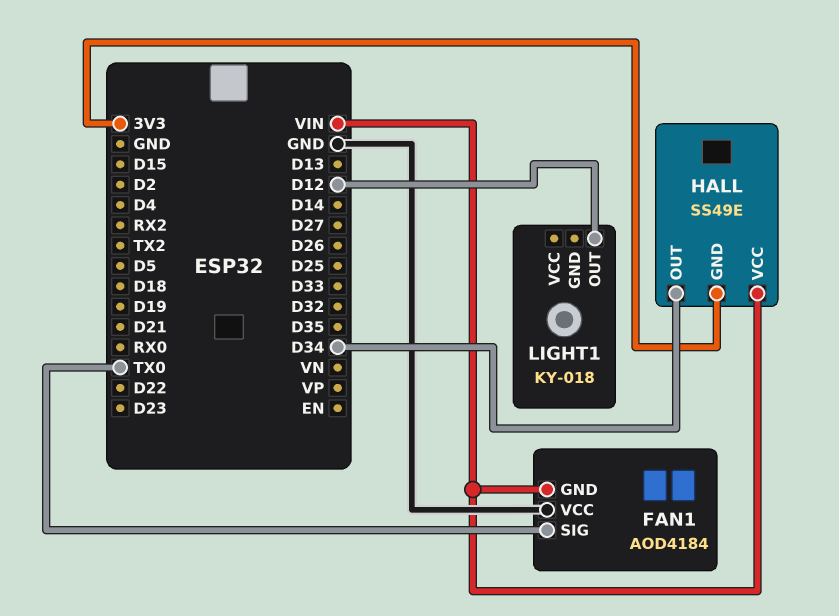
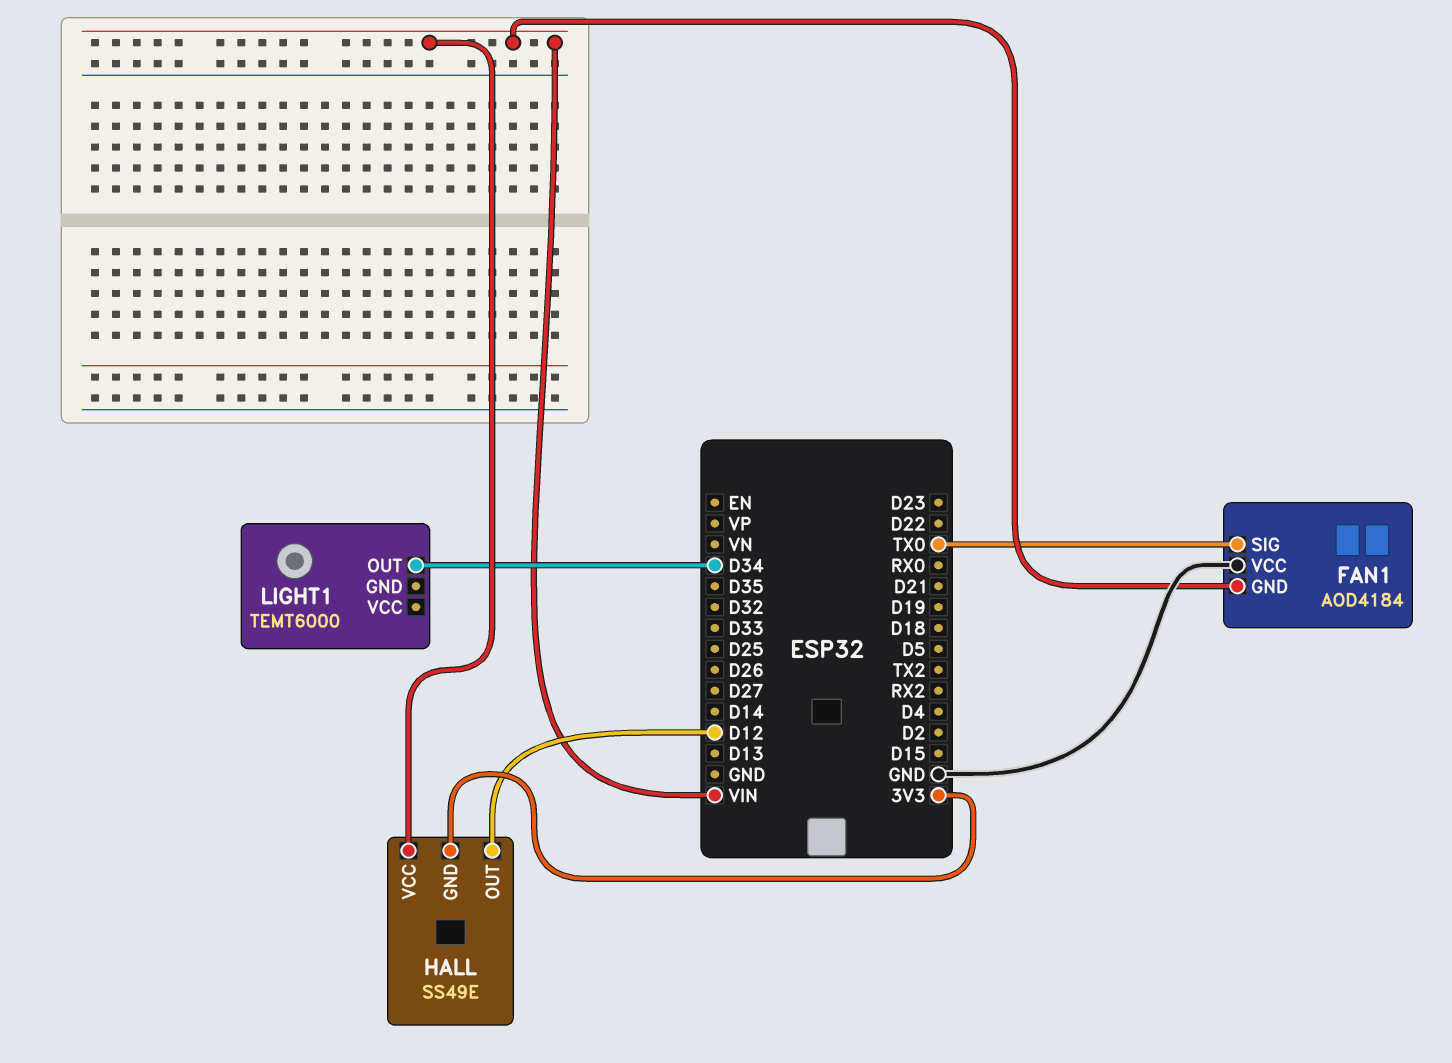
HALL pin OUT: D34 -> D12
LIGHT1: KY-018 -> TEMT6000
LIGHT1 pin OUT: D12 -> D34

